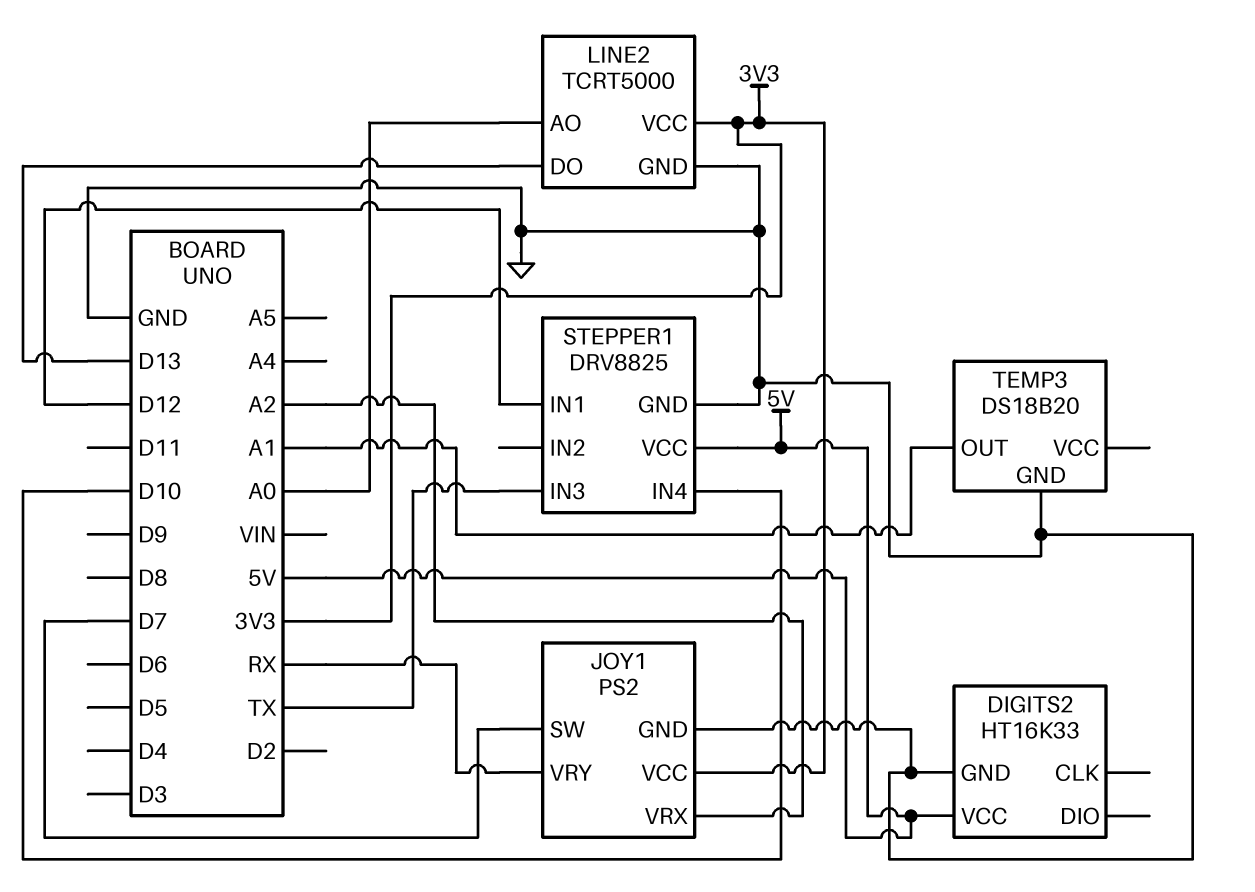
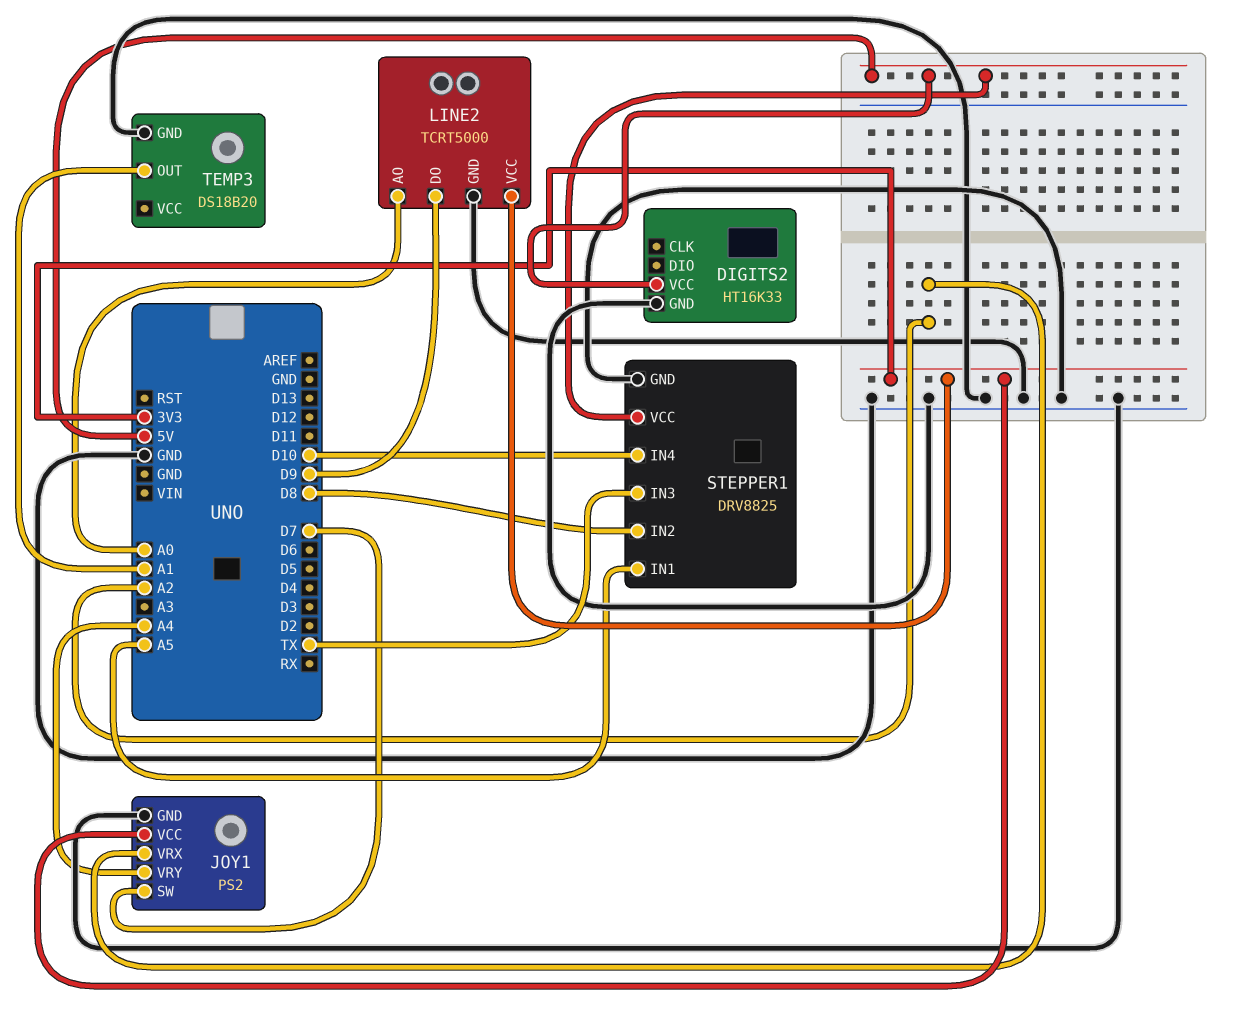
JOY1 pin VRY: RX -> A4
LINE2 pin DO: D13 -> D9
STEPPER1 pin IN1: D12 -> A5
STEPPER1 pin IN2: none -> D8

